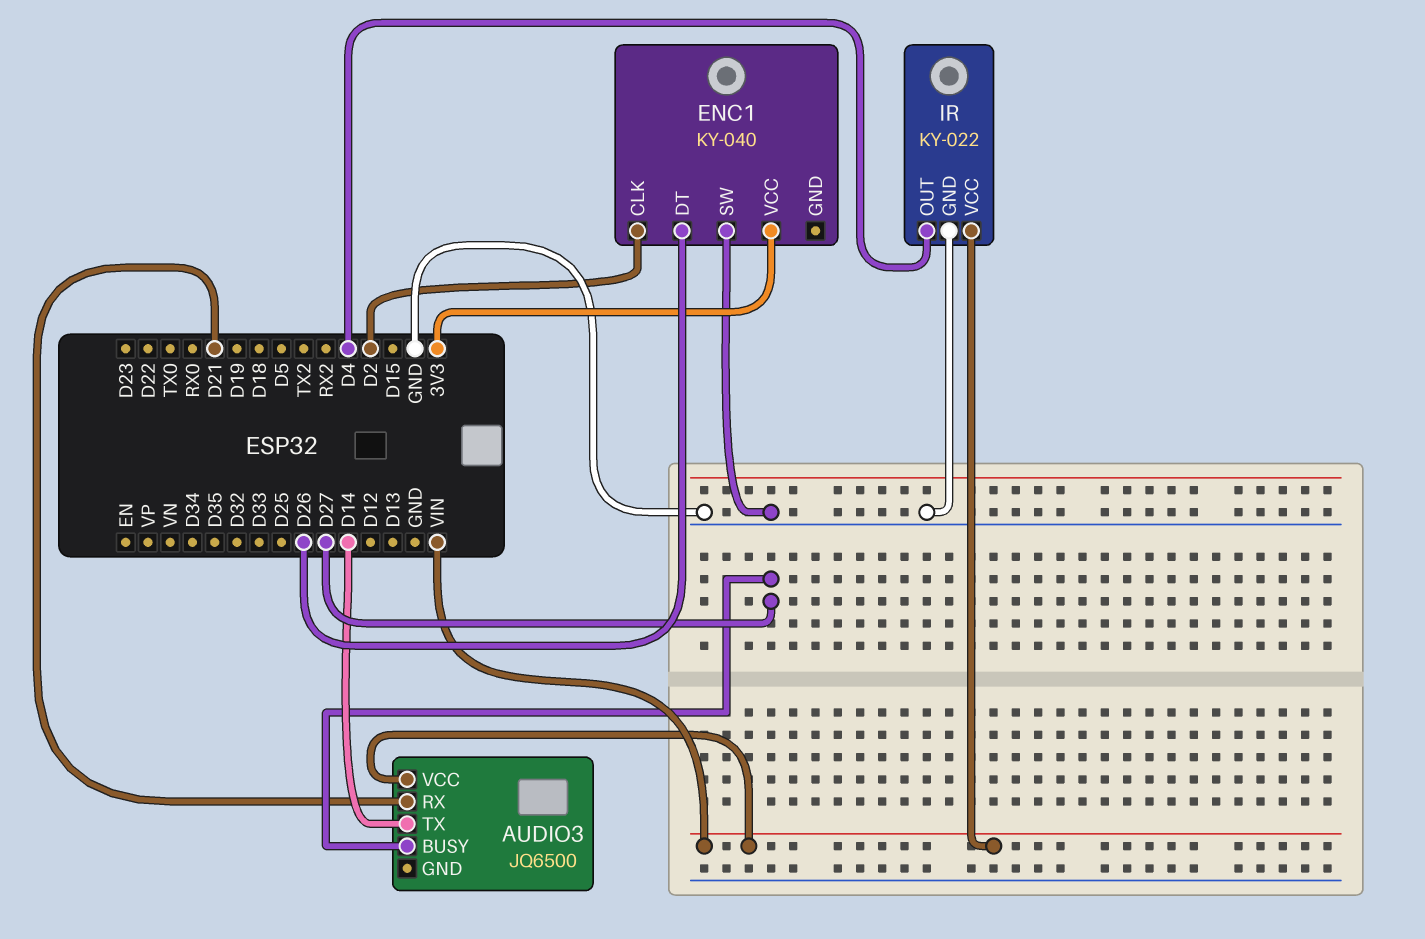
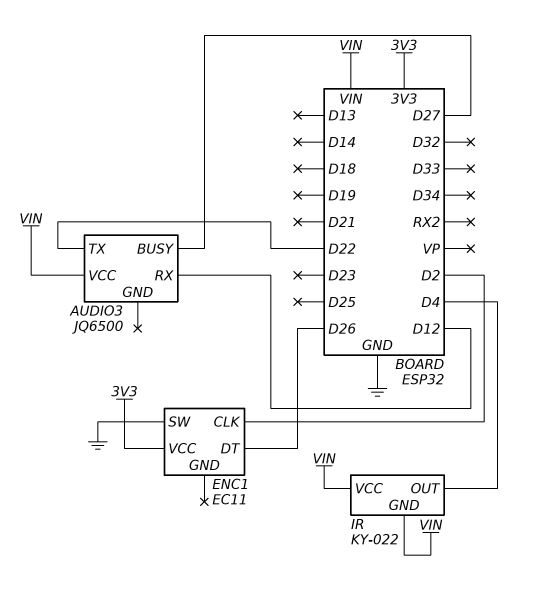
AUDIO3 pin RX: D21 -> D12
AUDIO3 pin TX: D14 -> D22
ENC1: KY-040 -> EC11
IR pin GND: GND -> VIN

